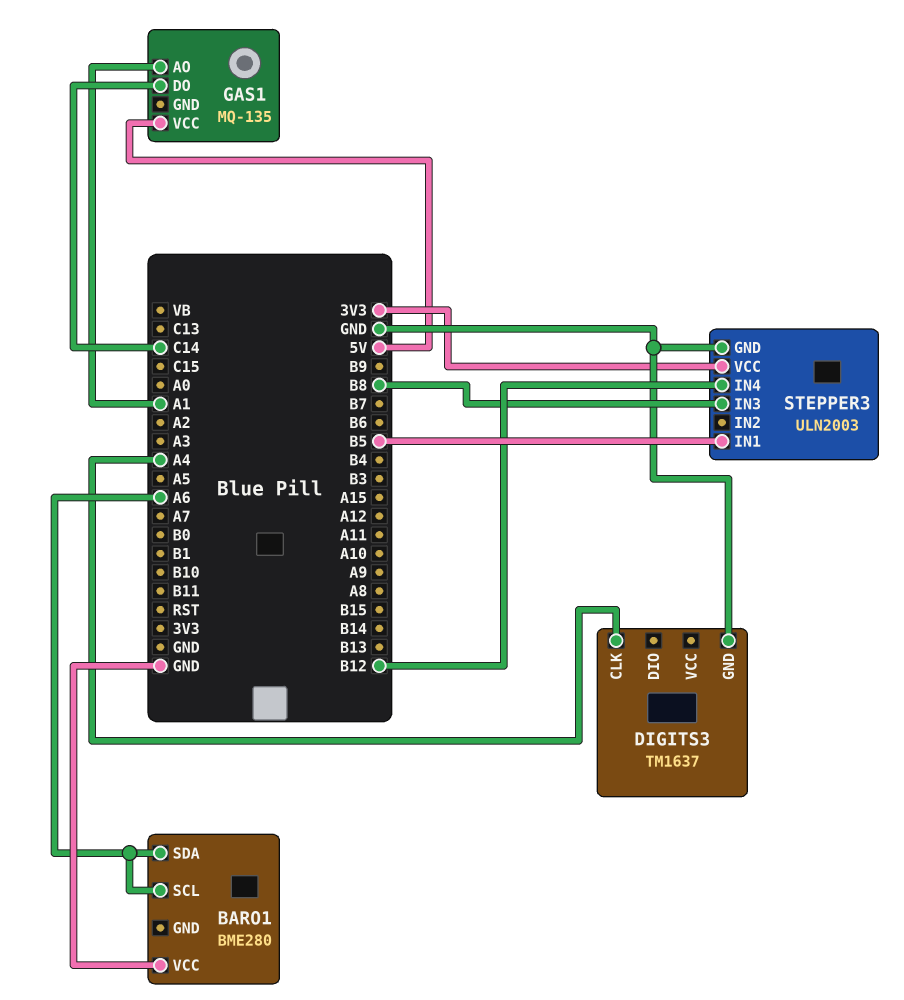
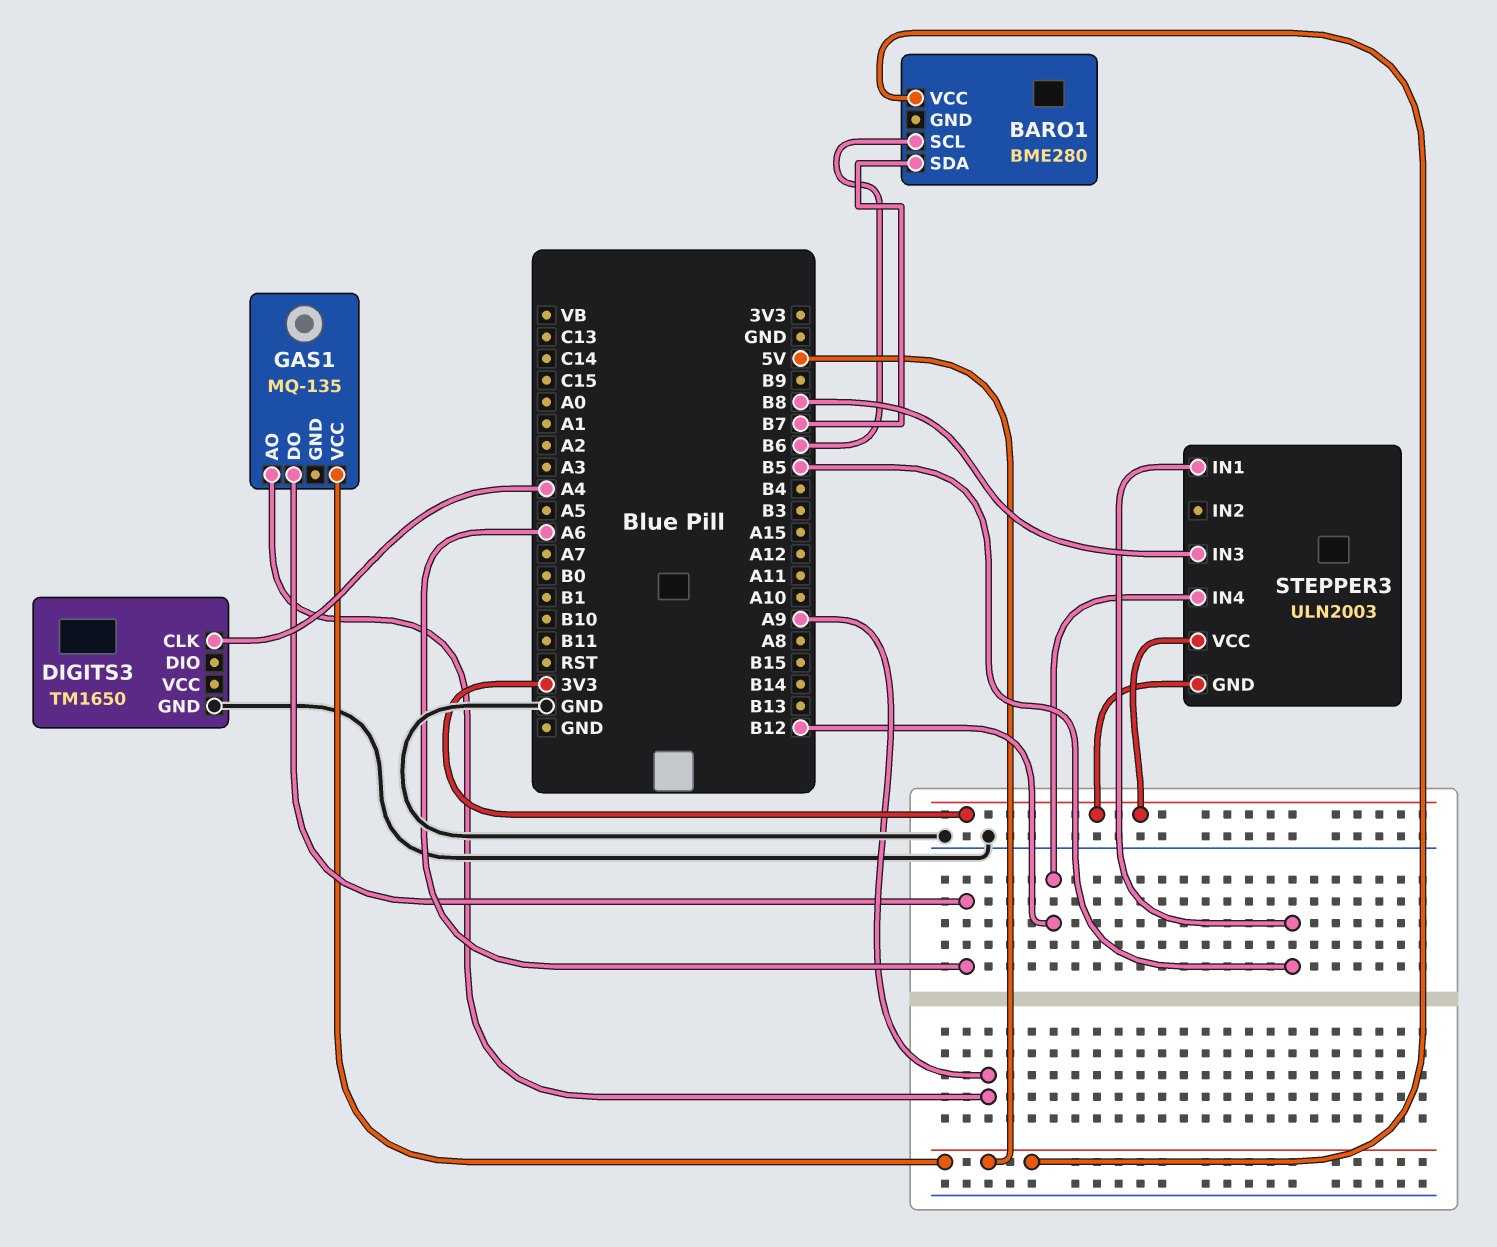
BARO1 pin SCL: A6 -> B6
BARO1 pin SDA: A6 -> B7
BARO1 pin VCC: GND -> 5V
DIGITS3: TM1637 -> TM1650
GAS1 pin AO: A1 -> A9
GAS1 pin DO: C14 -> A6
STEPPER3 pin GND: GND -> 3V3

